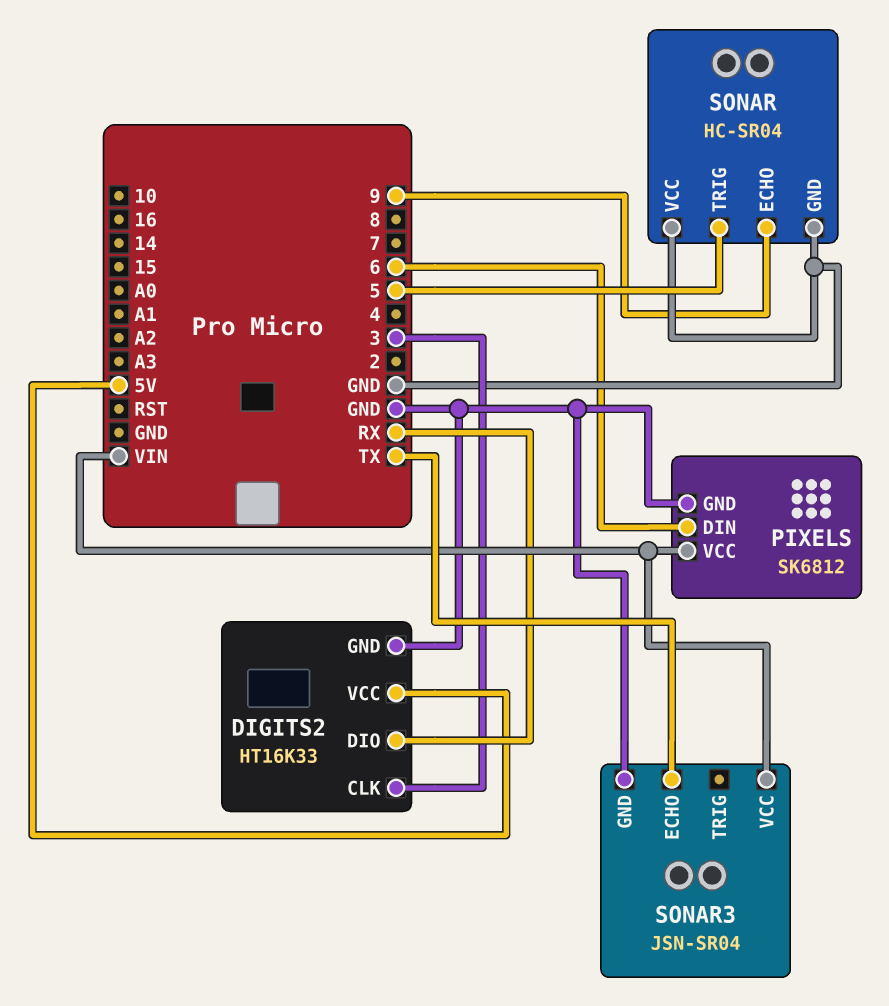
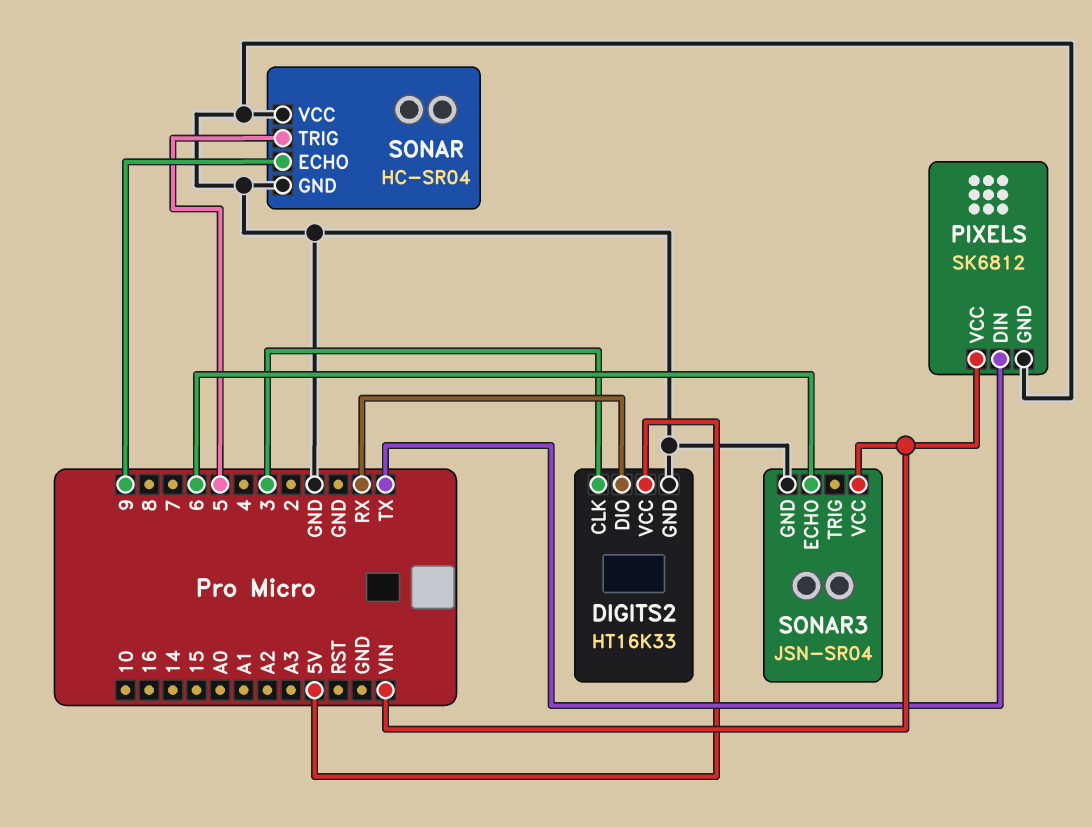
PIXELS pin DIN: 6 -> TX
SONAR3 pin ECHO: TX -> 6

